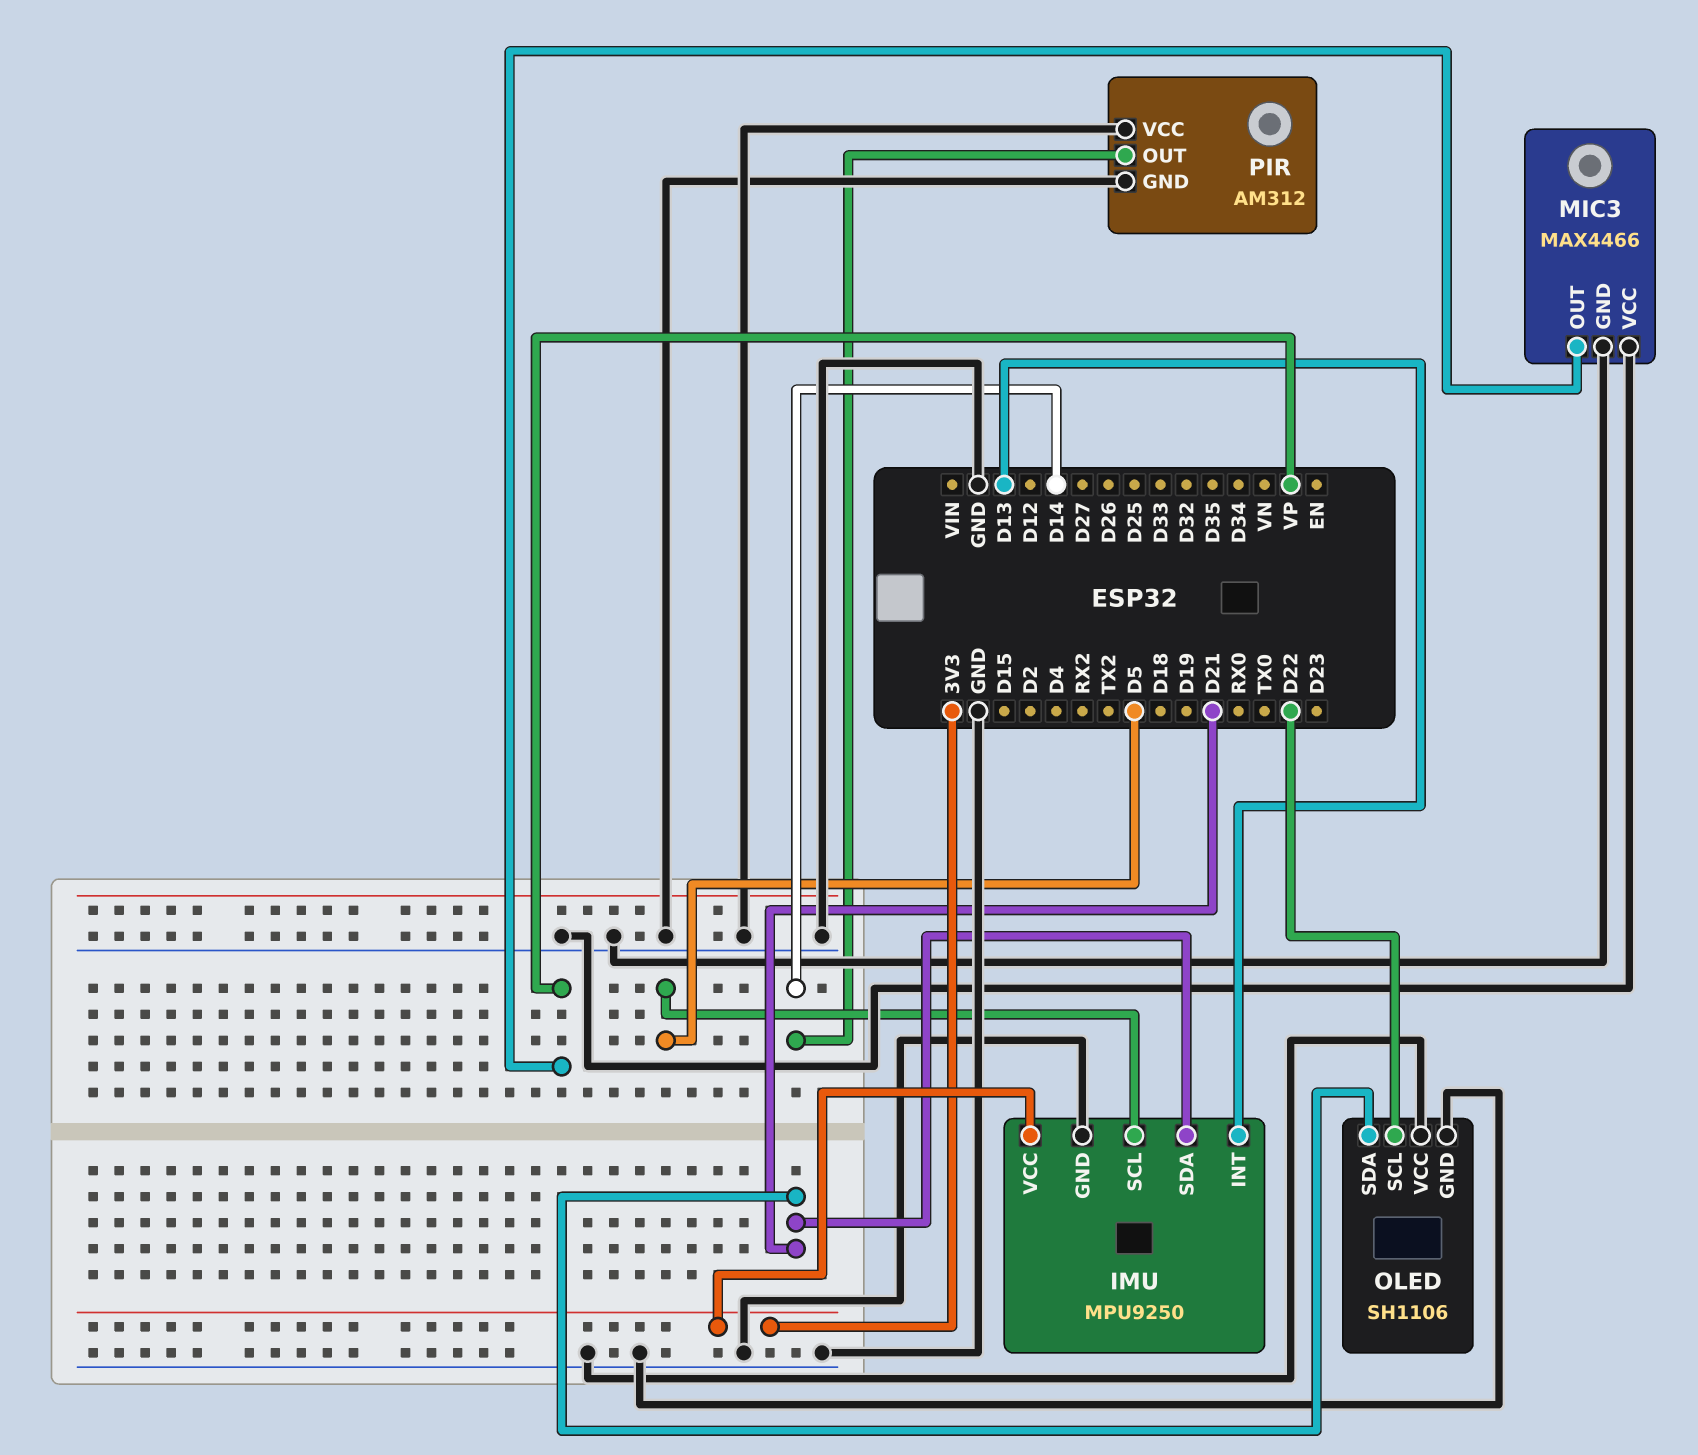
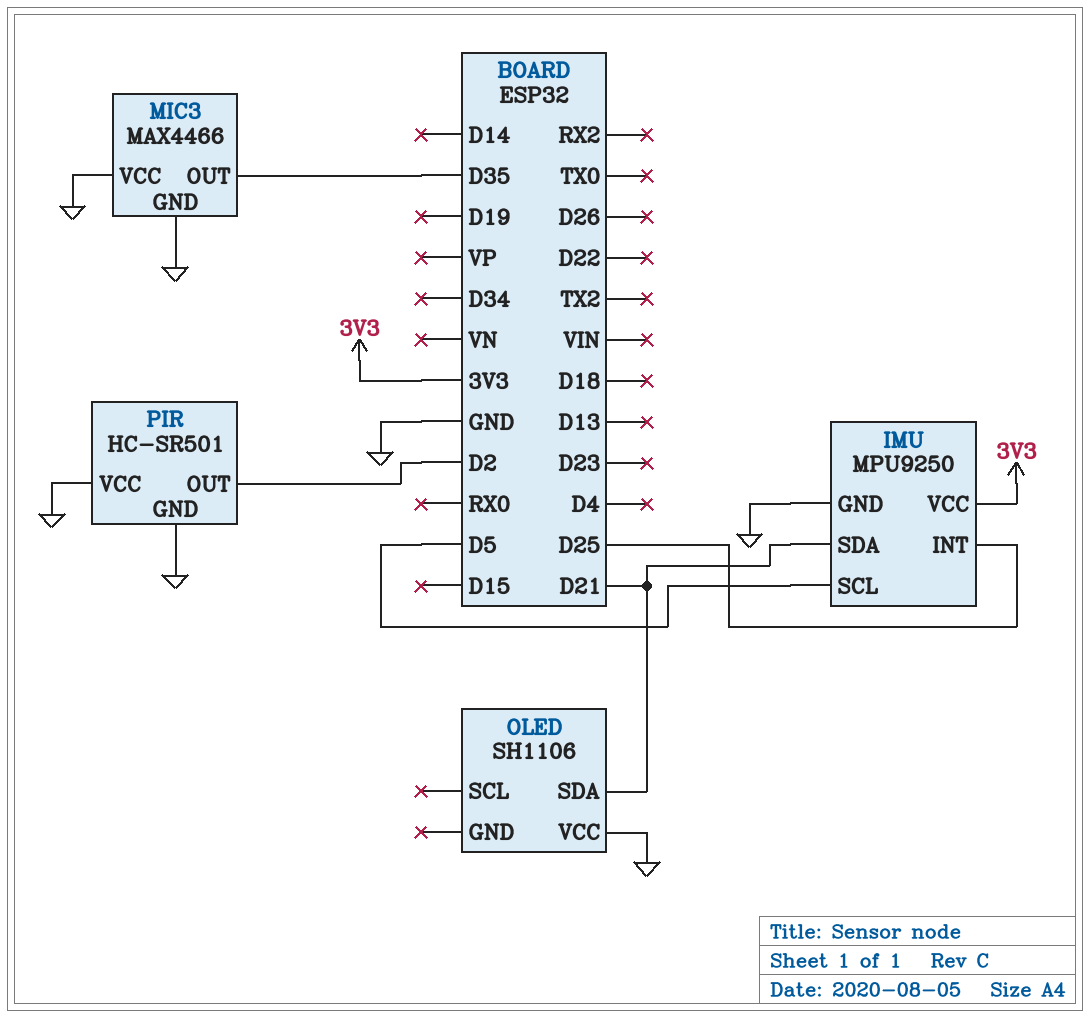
IMU pin INT: D13 -> D25
MIC3 pin OUT: VP -> D35
OLED pin GND: GND -> none
OLED pin SCL: D22 -> none
PIR: AM312 -> HC-SR501
PIR pin OUT: D14 -> D2

